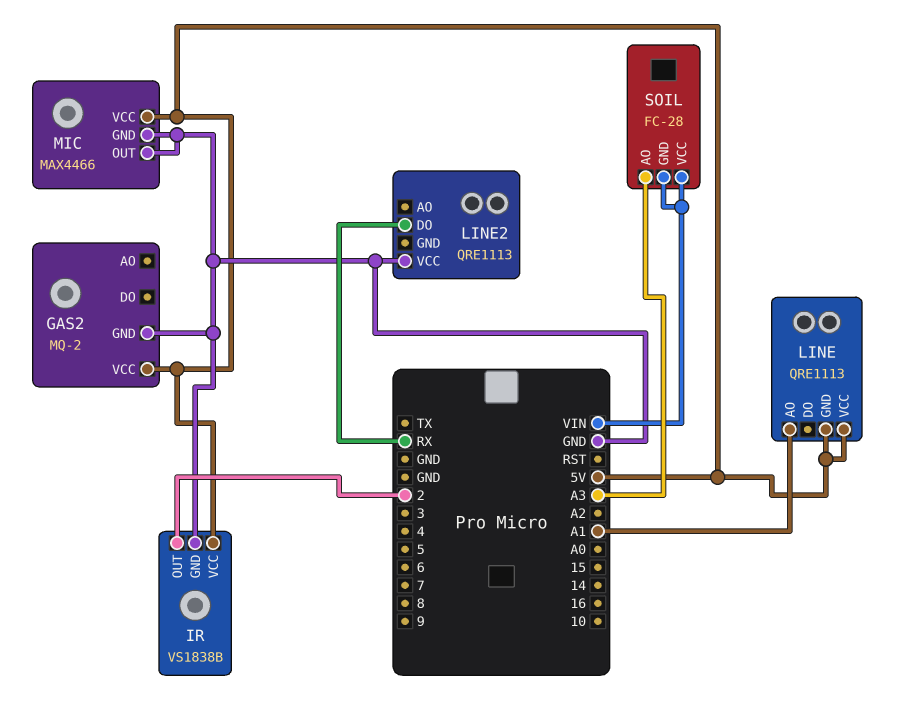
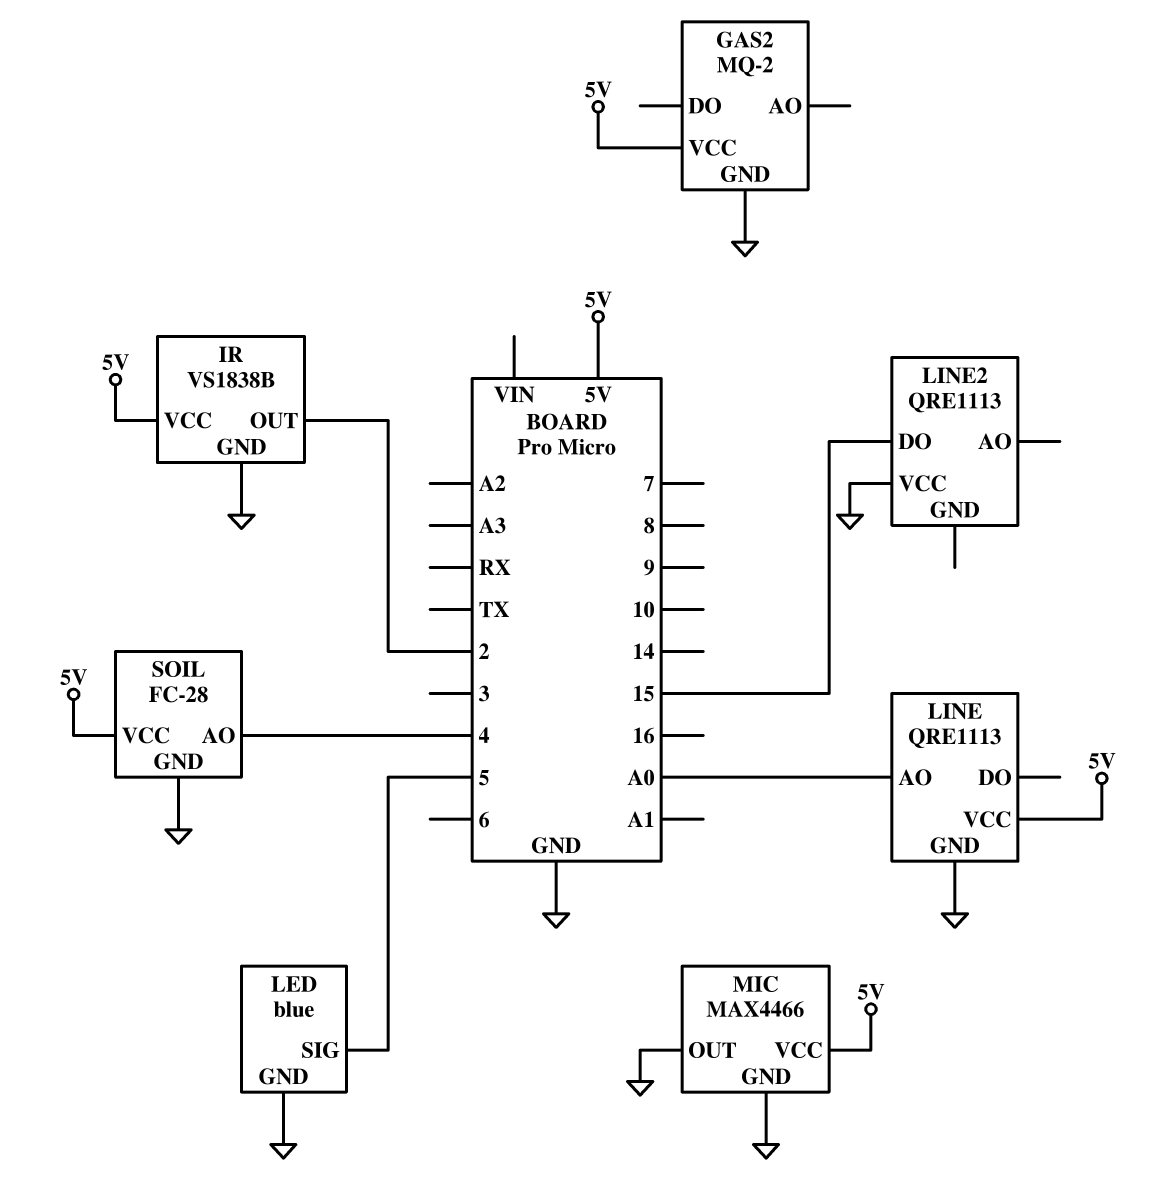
LED: none -> blue
LED pin GND: none -> GND
LED pin SIG: none -> 5
LINE pin AO: A1 -> A0
LINE pin GND: 5V -> GND
LINE2 pin DO: RX -> 15
SOIL pin AO: A3 -> 4
SOIL pin GND: VIN -> GND
SOIL pin VCC: VIN -> 5V

